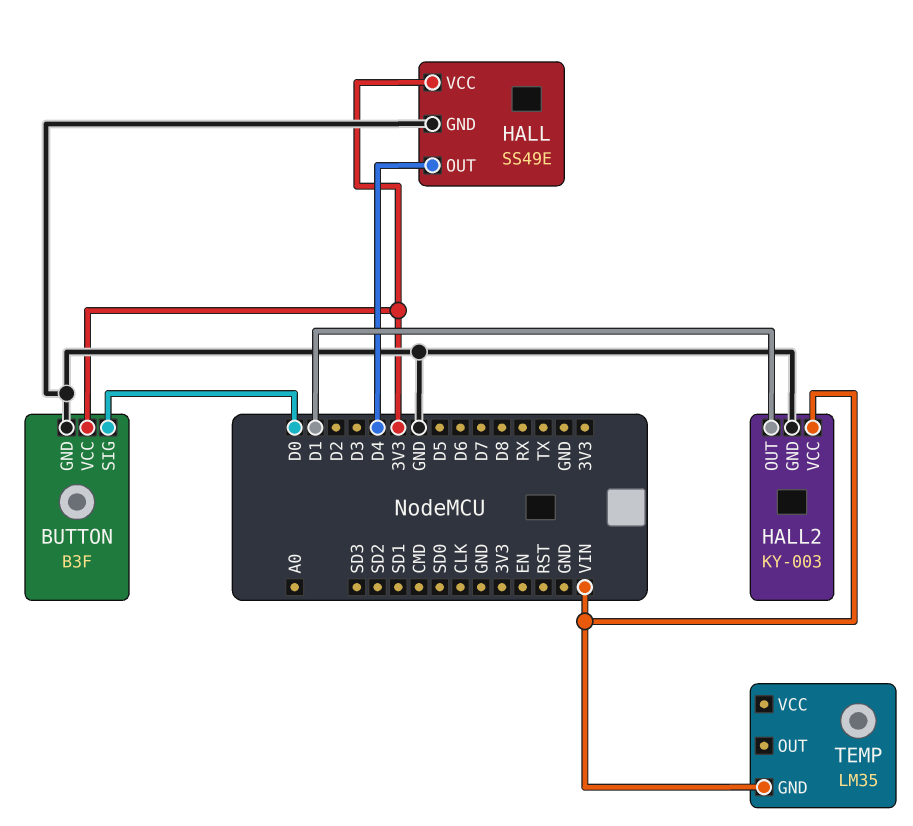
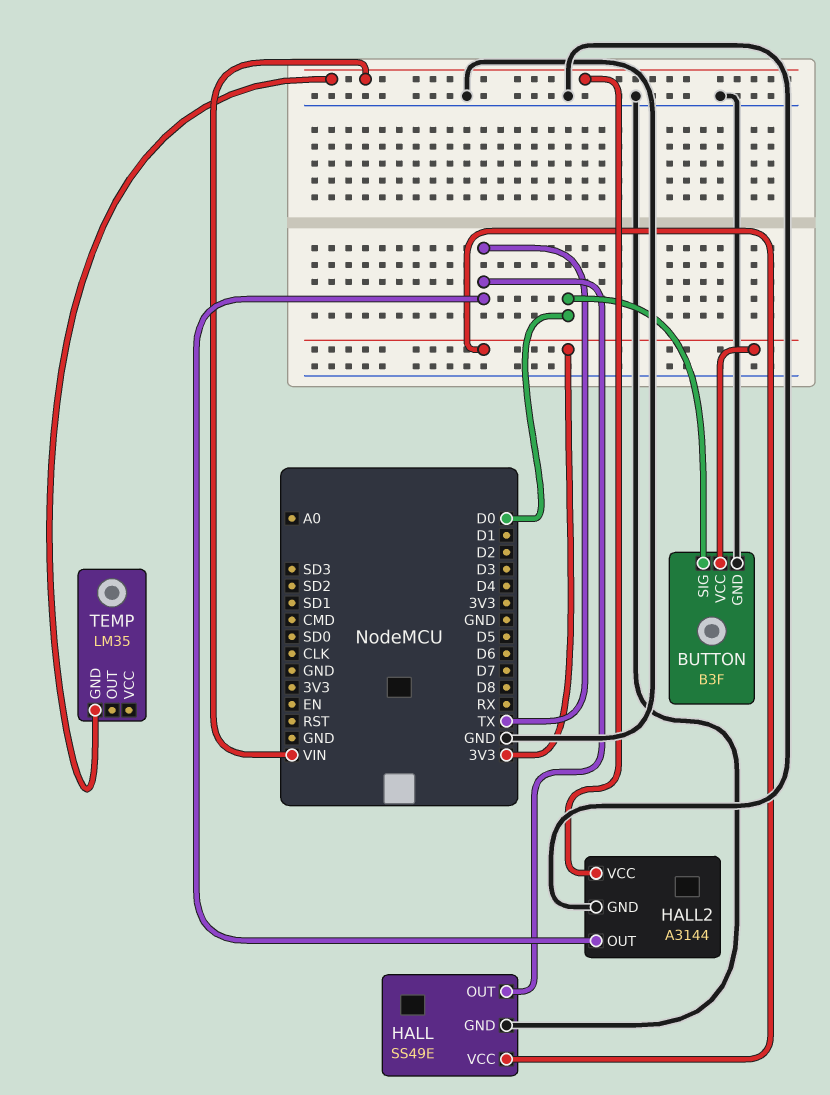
HALL pin OUT: D4 -> TX
HALL2: KY-003 -> A3144
HALL2 pin OUT: D1 -> TX

